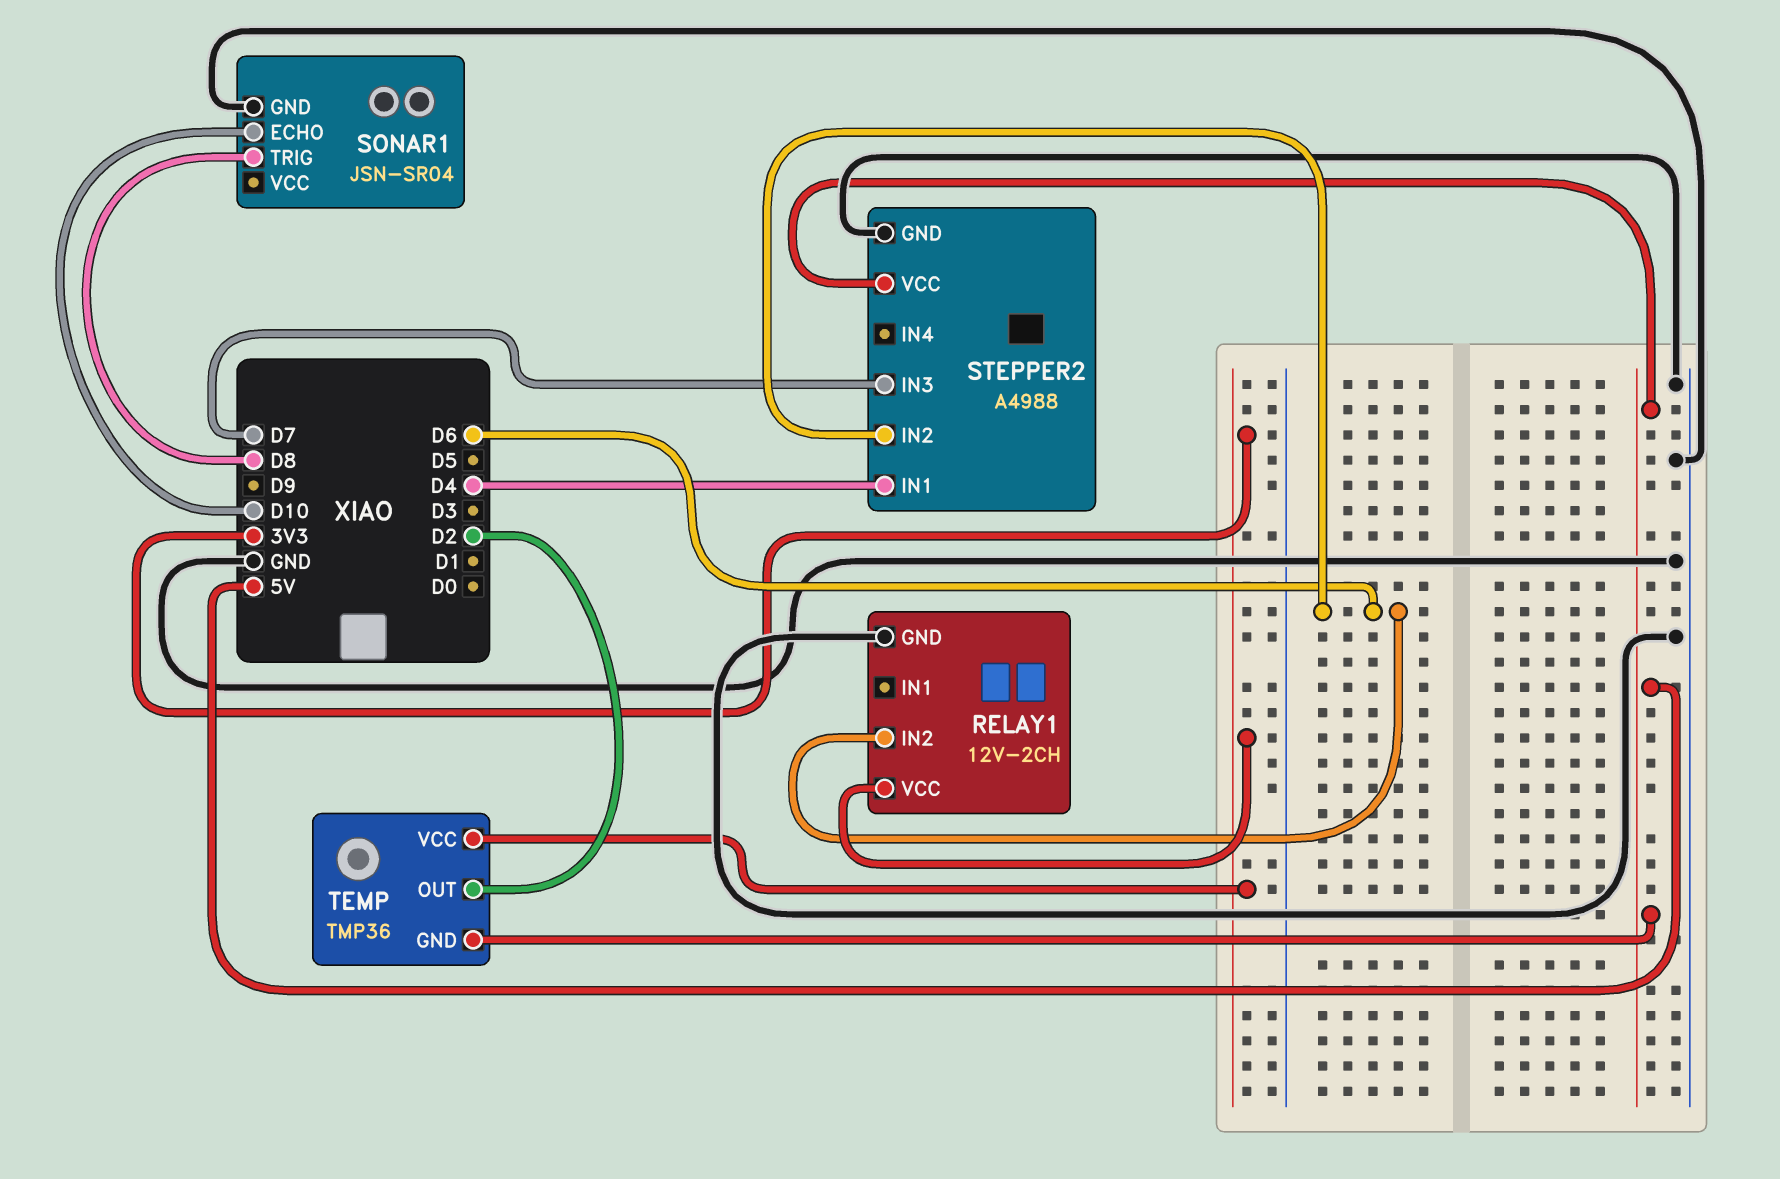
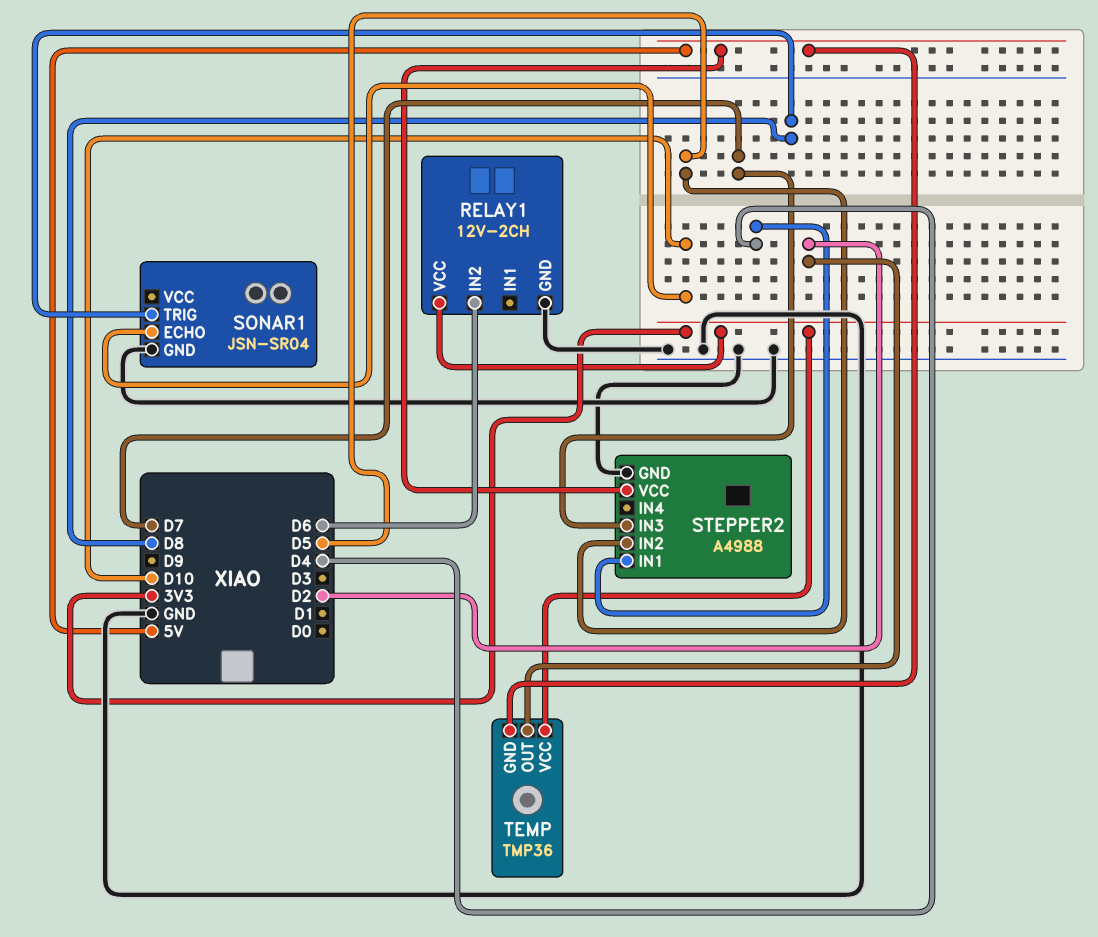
STEPPER2 pin IN2: D6 -> D5

